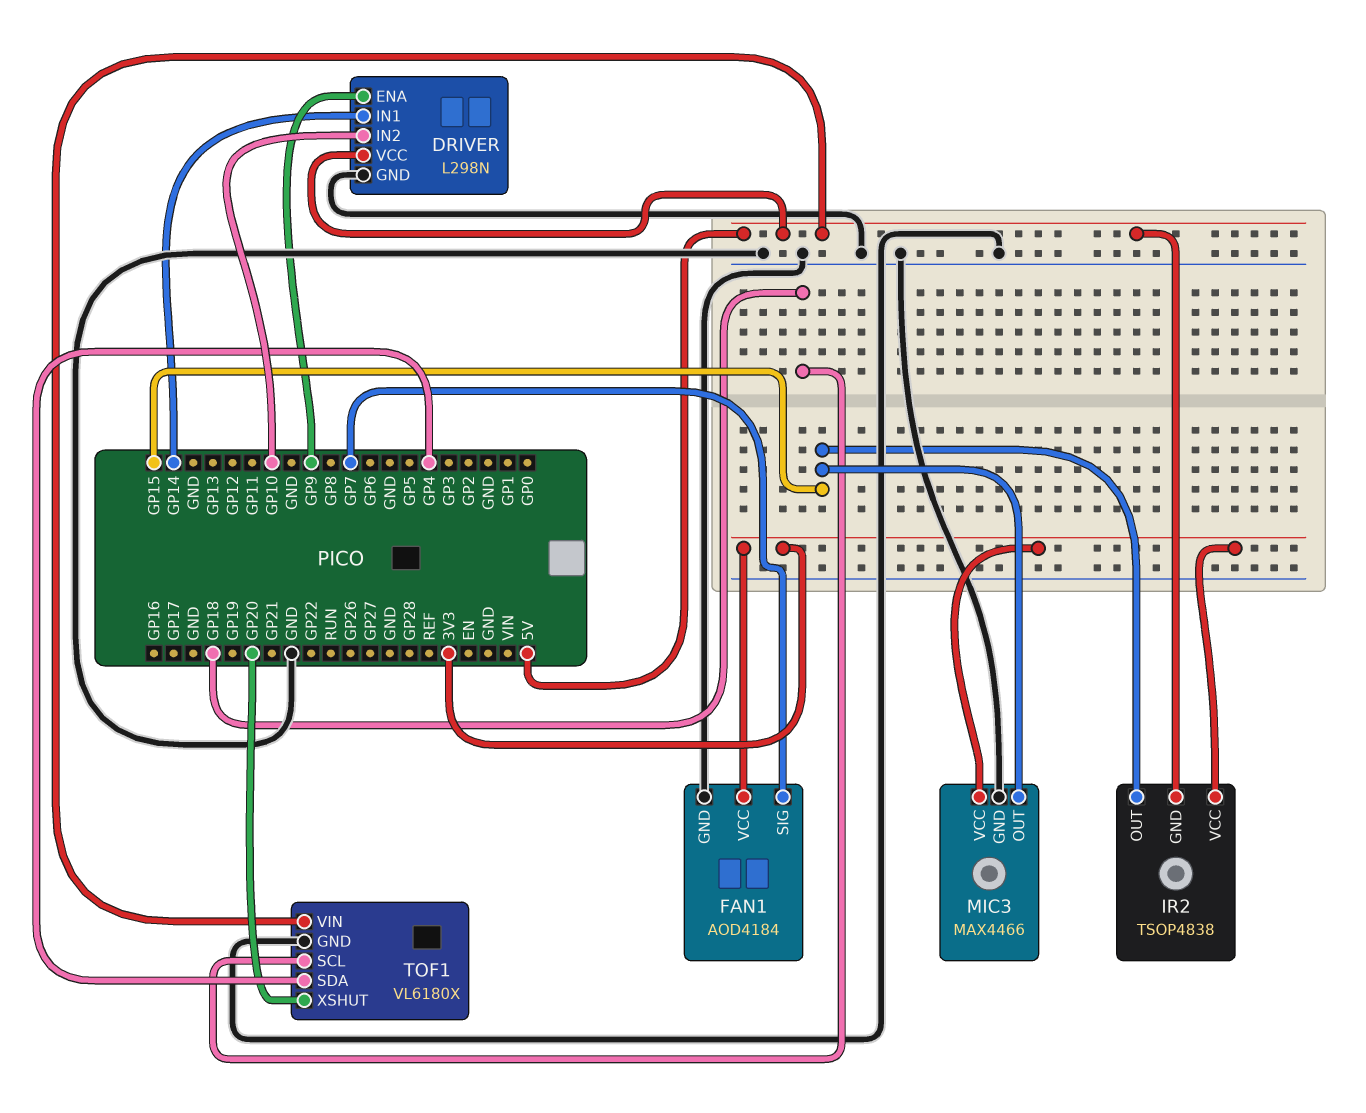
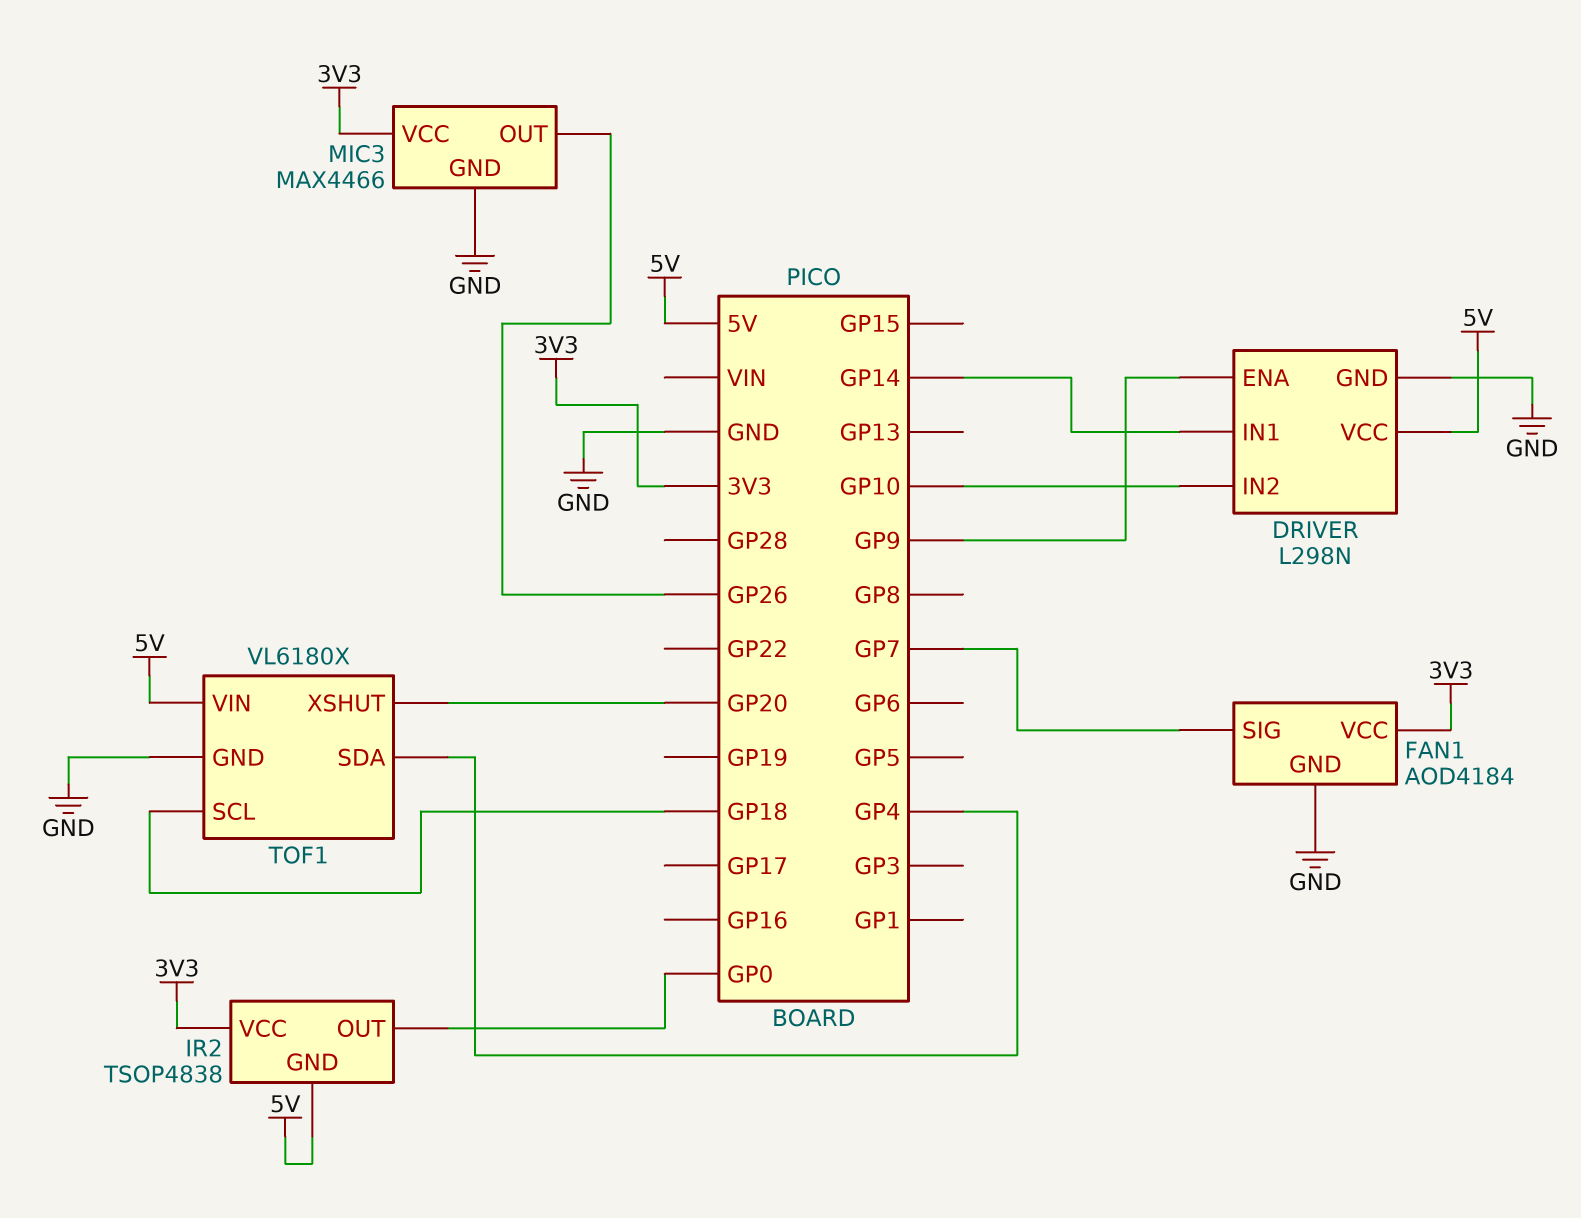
IR2 pin OUT: GP15 -> GP0
MIC3 pin OUT: GP15 -> GP26

